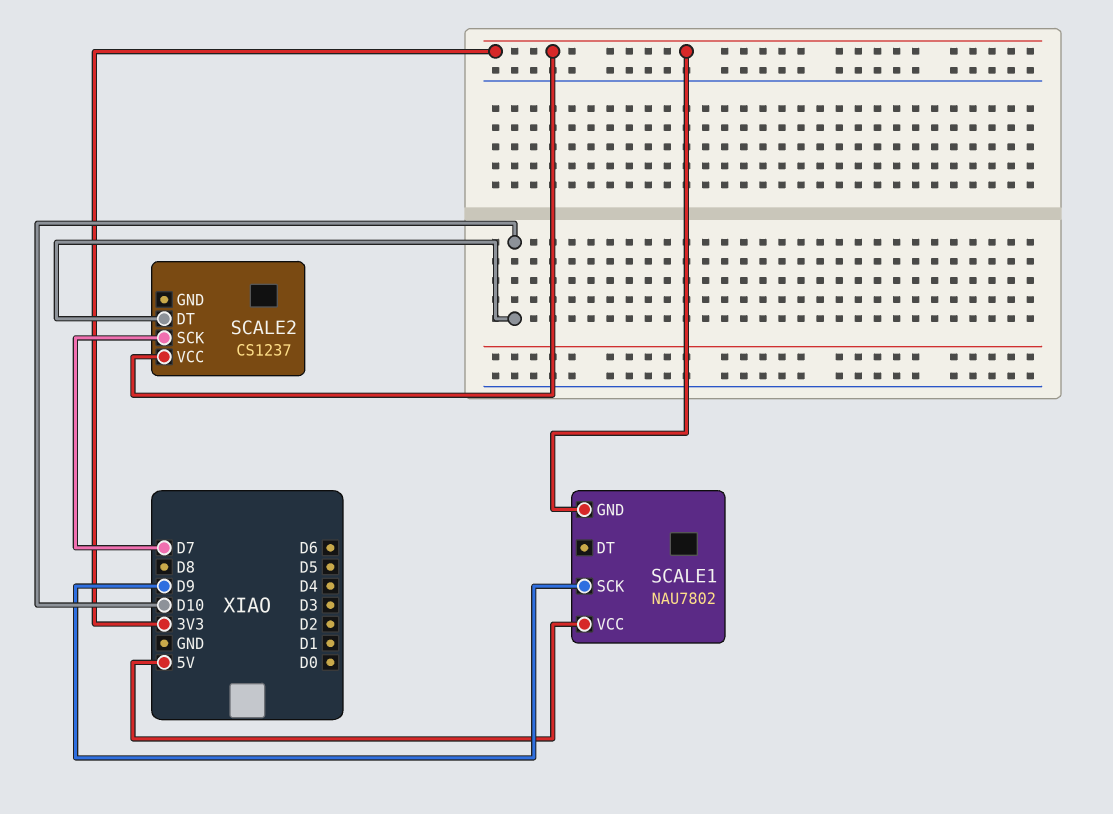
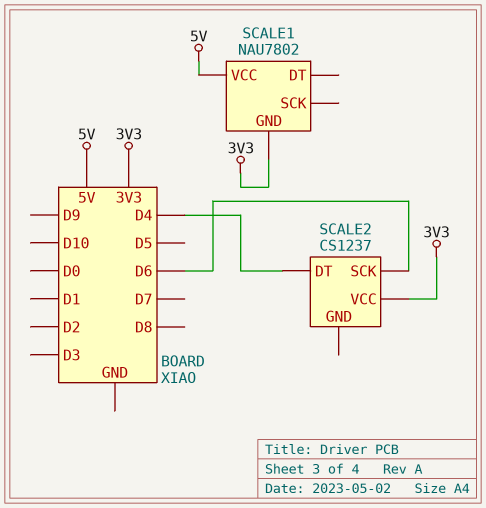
SCALE1 pin SCK: D9 -> none
SCALE2 pin DT: D10 -> D4
SCALE2 pin SCK: D7 -> D6

